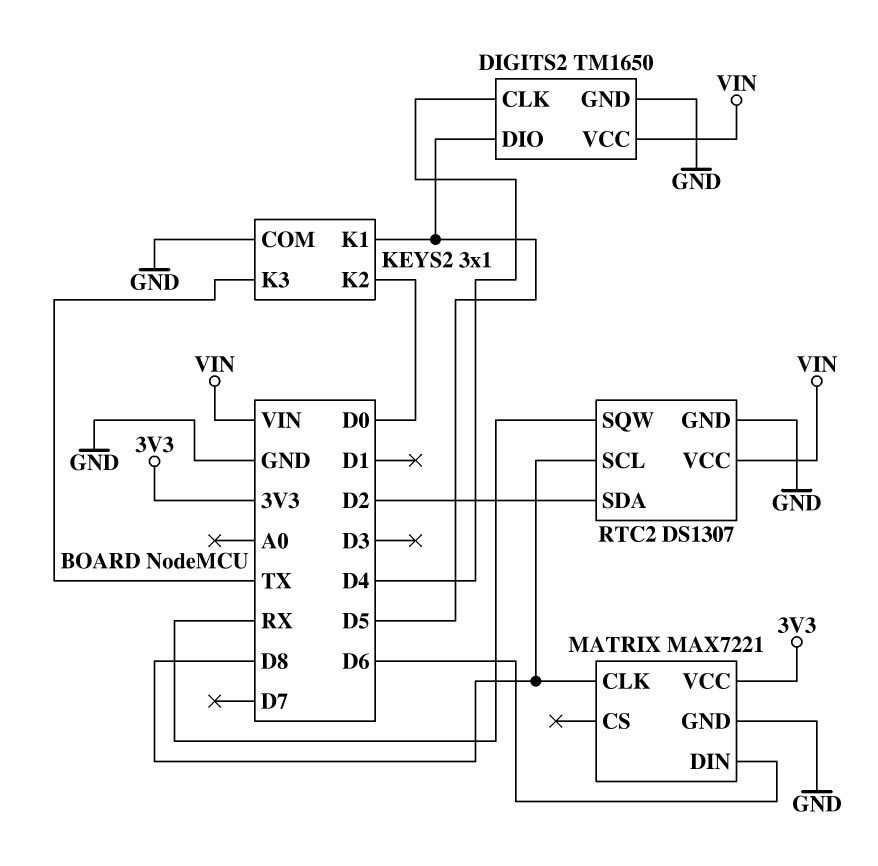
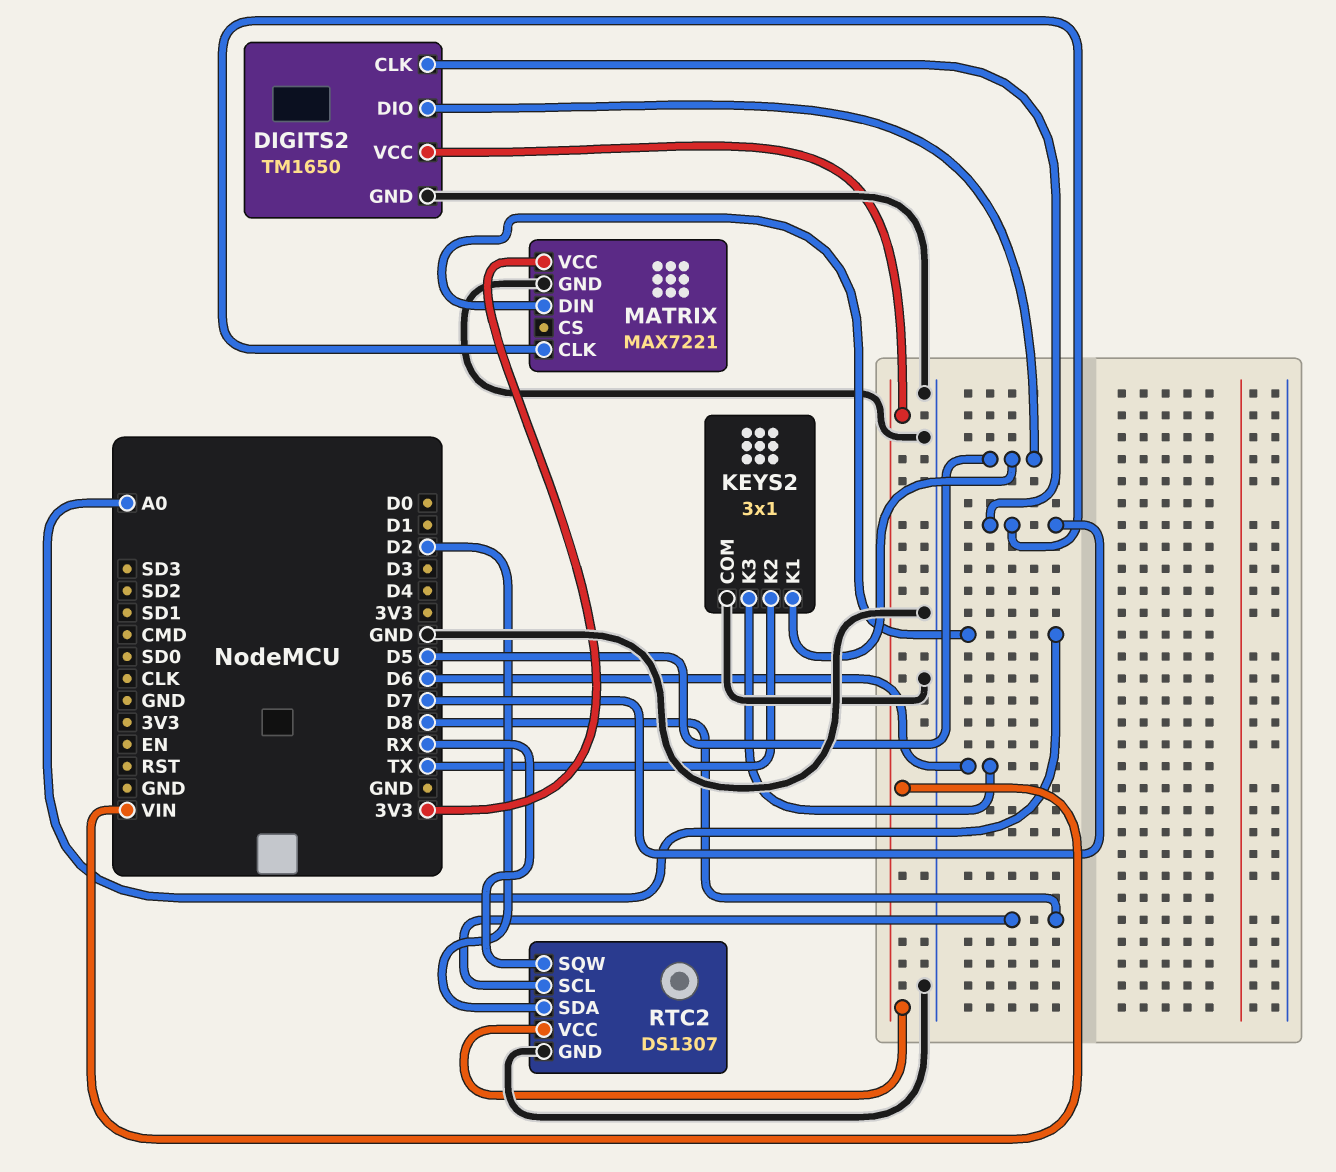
DIGITS2 pin CLK: D4 -> D7
KEYS2 pin K2: D0 -> TX
KEYS2 pin K3: TX -> D6
MATRIX pin CLK: D8 -> D7
MATRIX pin DIN: D6 -> A0

